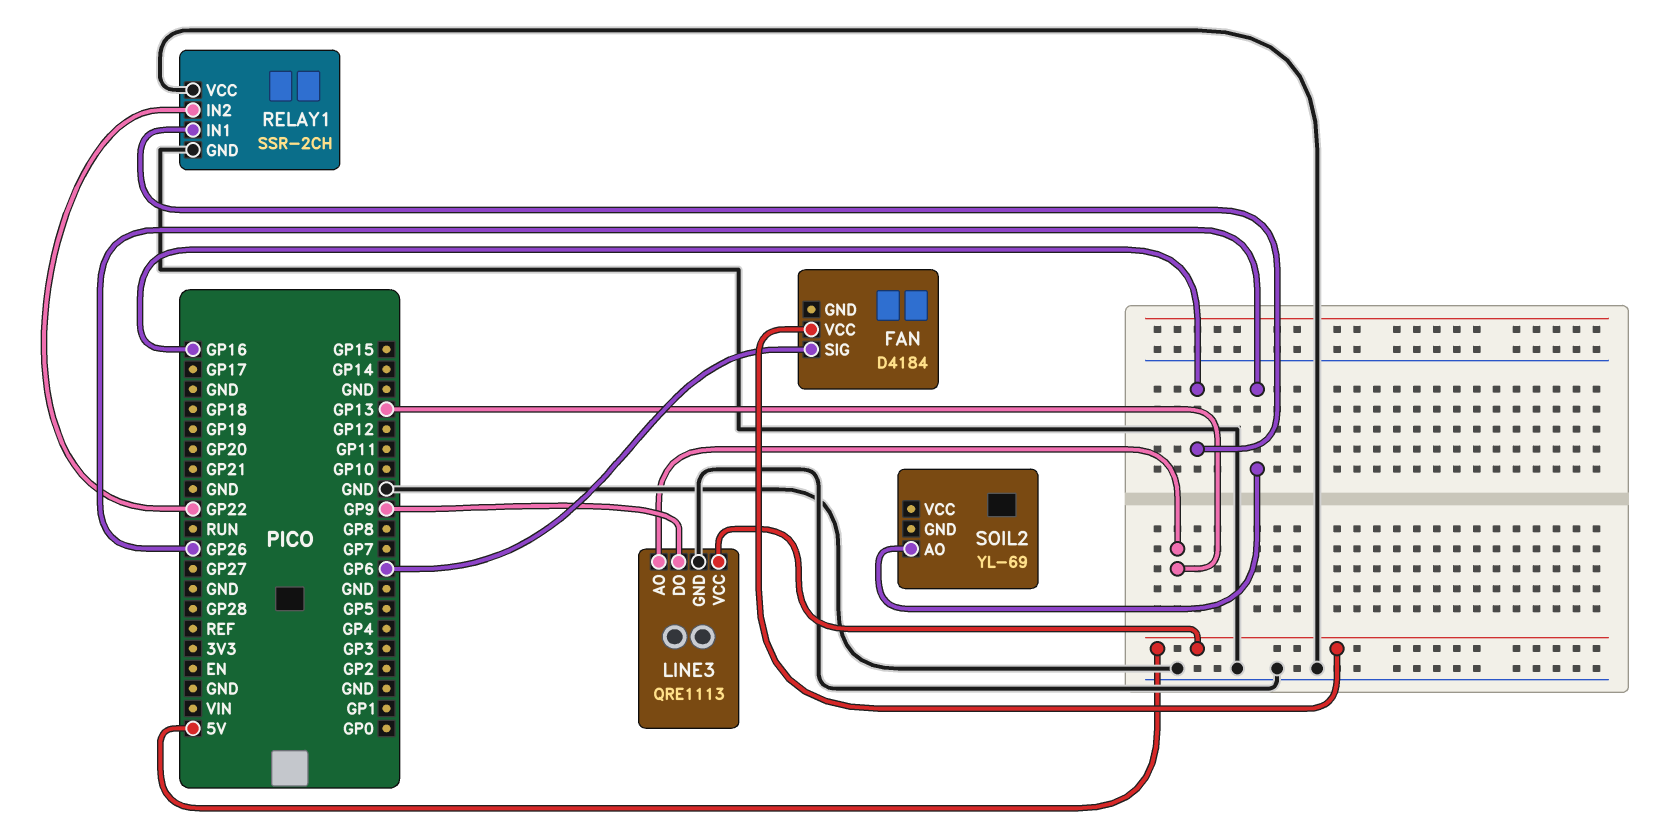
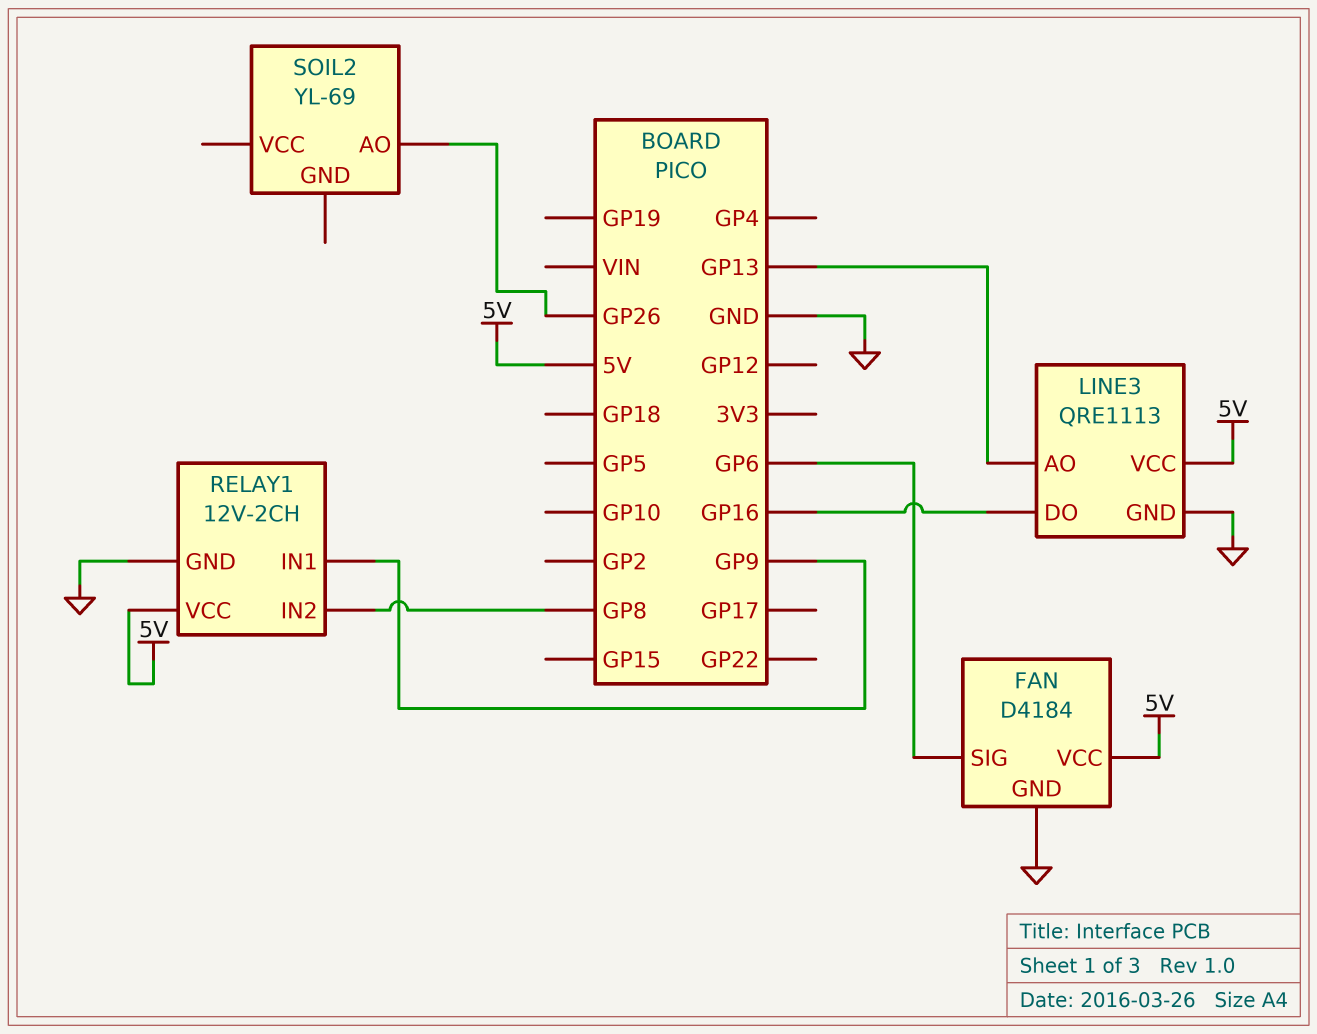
FAN pin GND: none -> GND
LINE3 pin DO: GP9 -> GP16
RELAY1: SSR-2CH -> 12V-2CH
RELAY1 pin IN1: GP16 -> GP9
RELAY1 pin IN2: GP22 -> GP8
RELAY1 pin VCC: GND -> 5V

